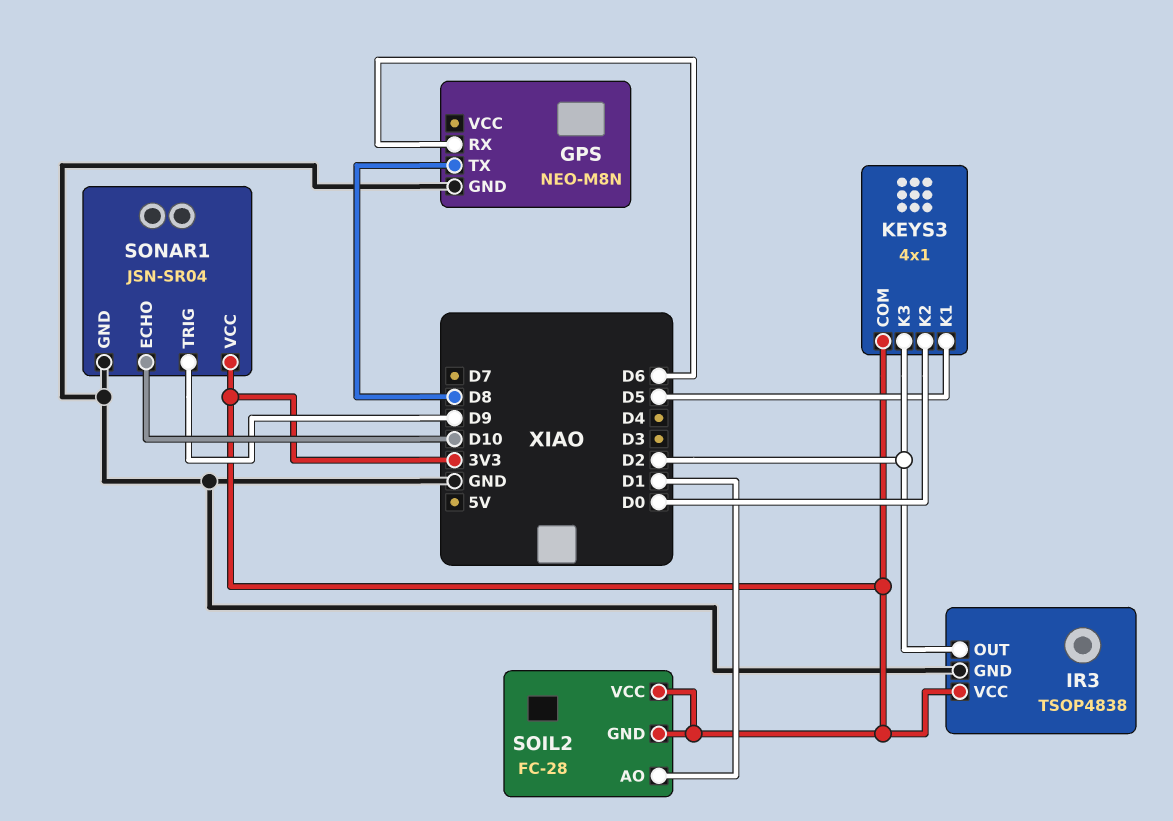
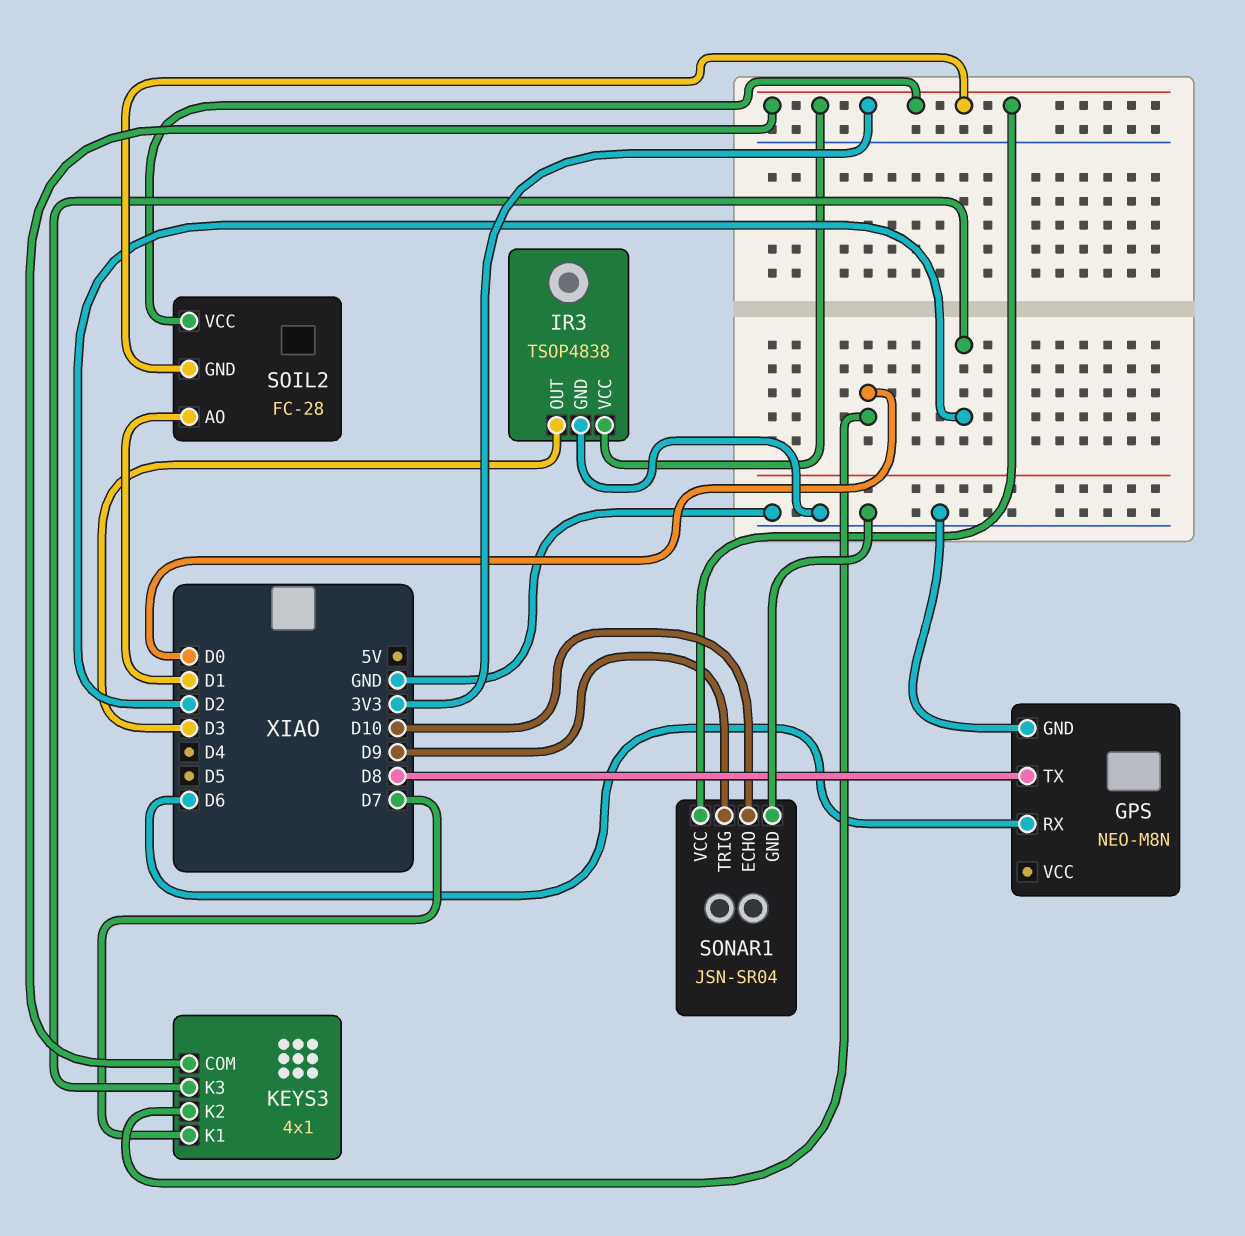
IR3 pin OUT: D2 -> D3
KEYS3 pin K1: D5 -> D7

